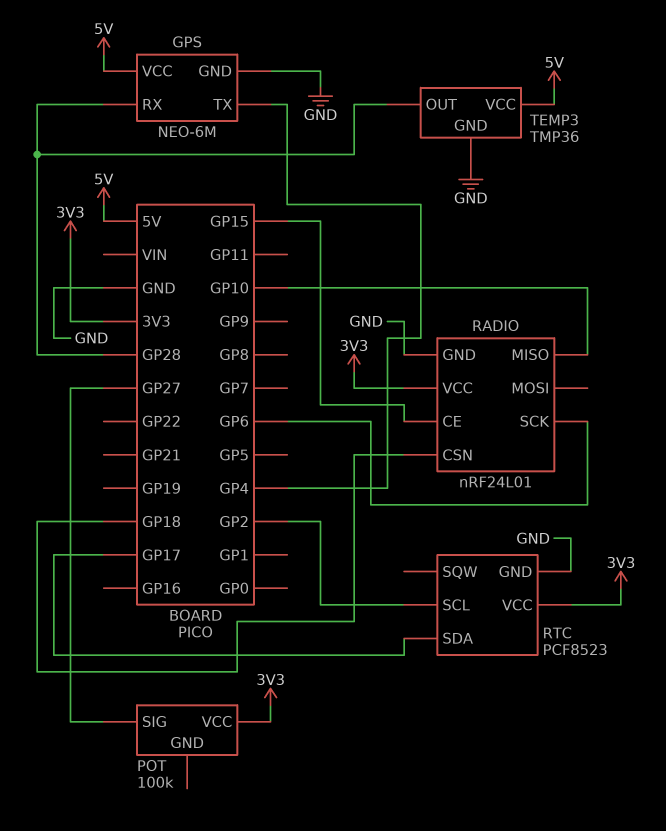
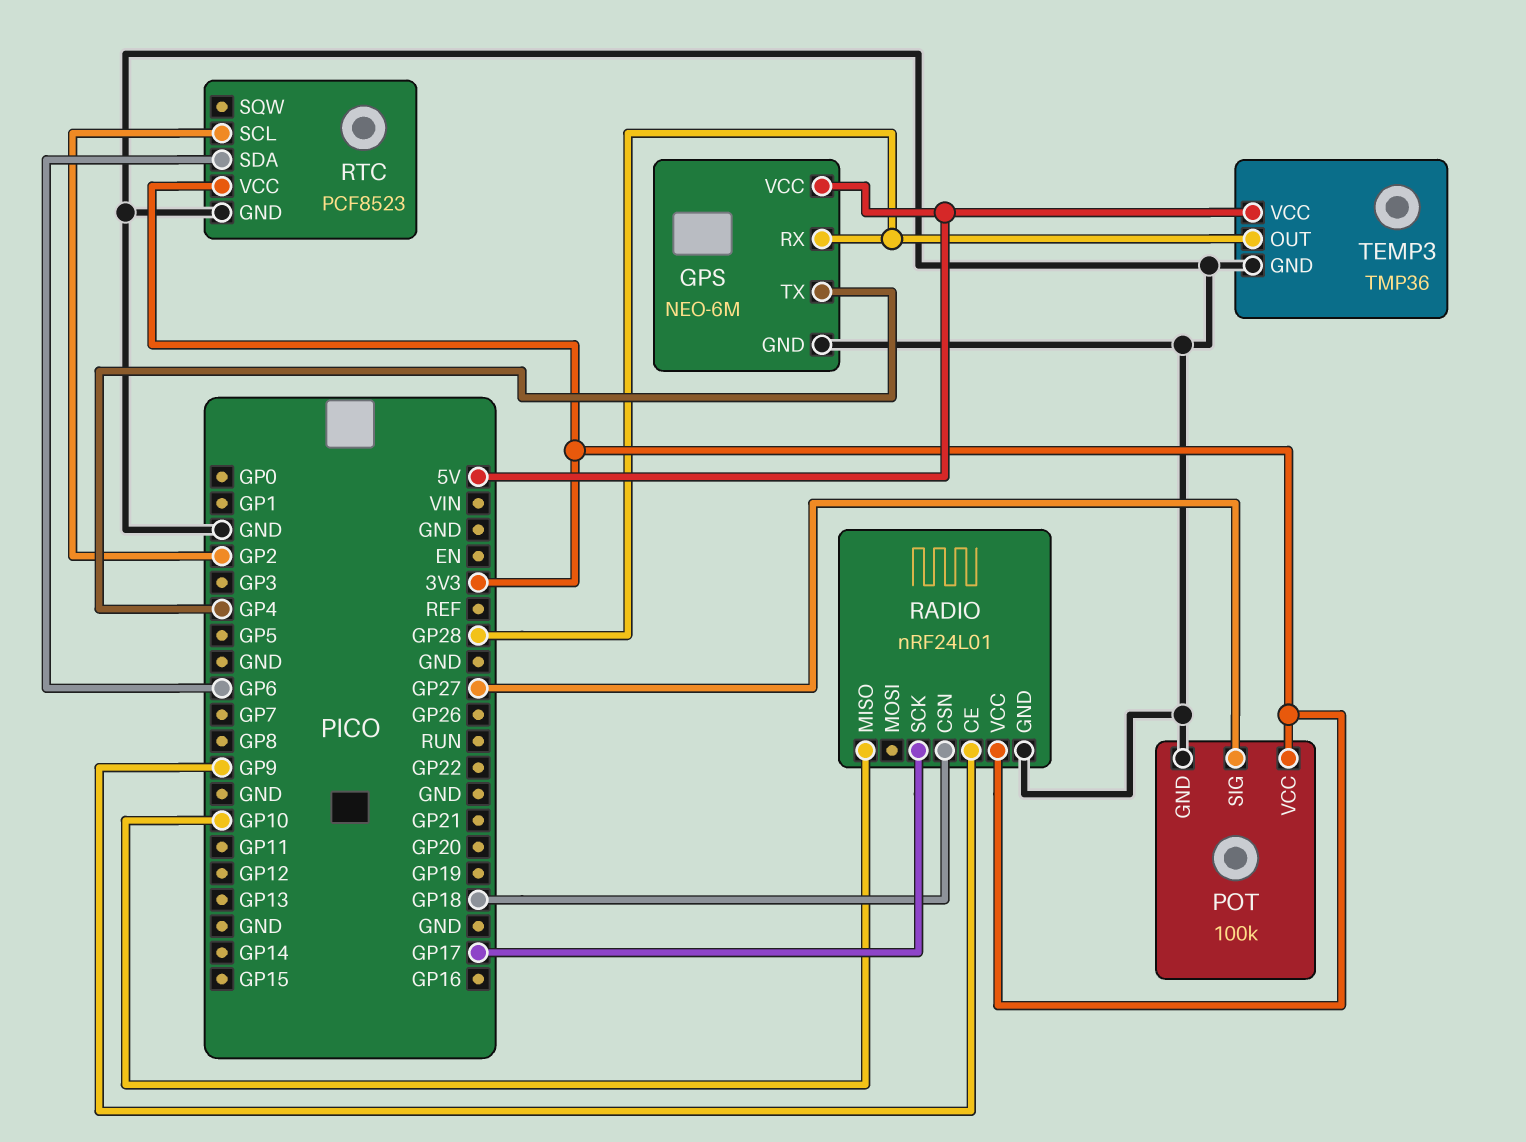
POT pin GND: none -> GND
RADIO pin CE: GP15 -> GP9
RADIO pin SCK: GP6 -> GP17
RTC pin SDA: GP17 -> GP6

